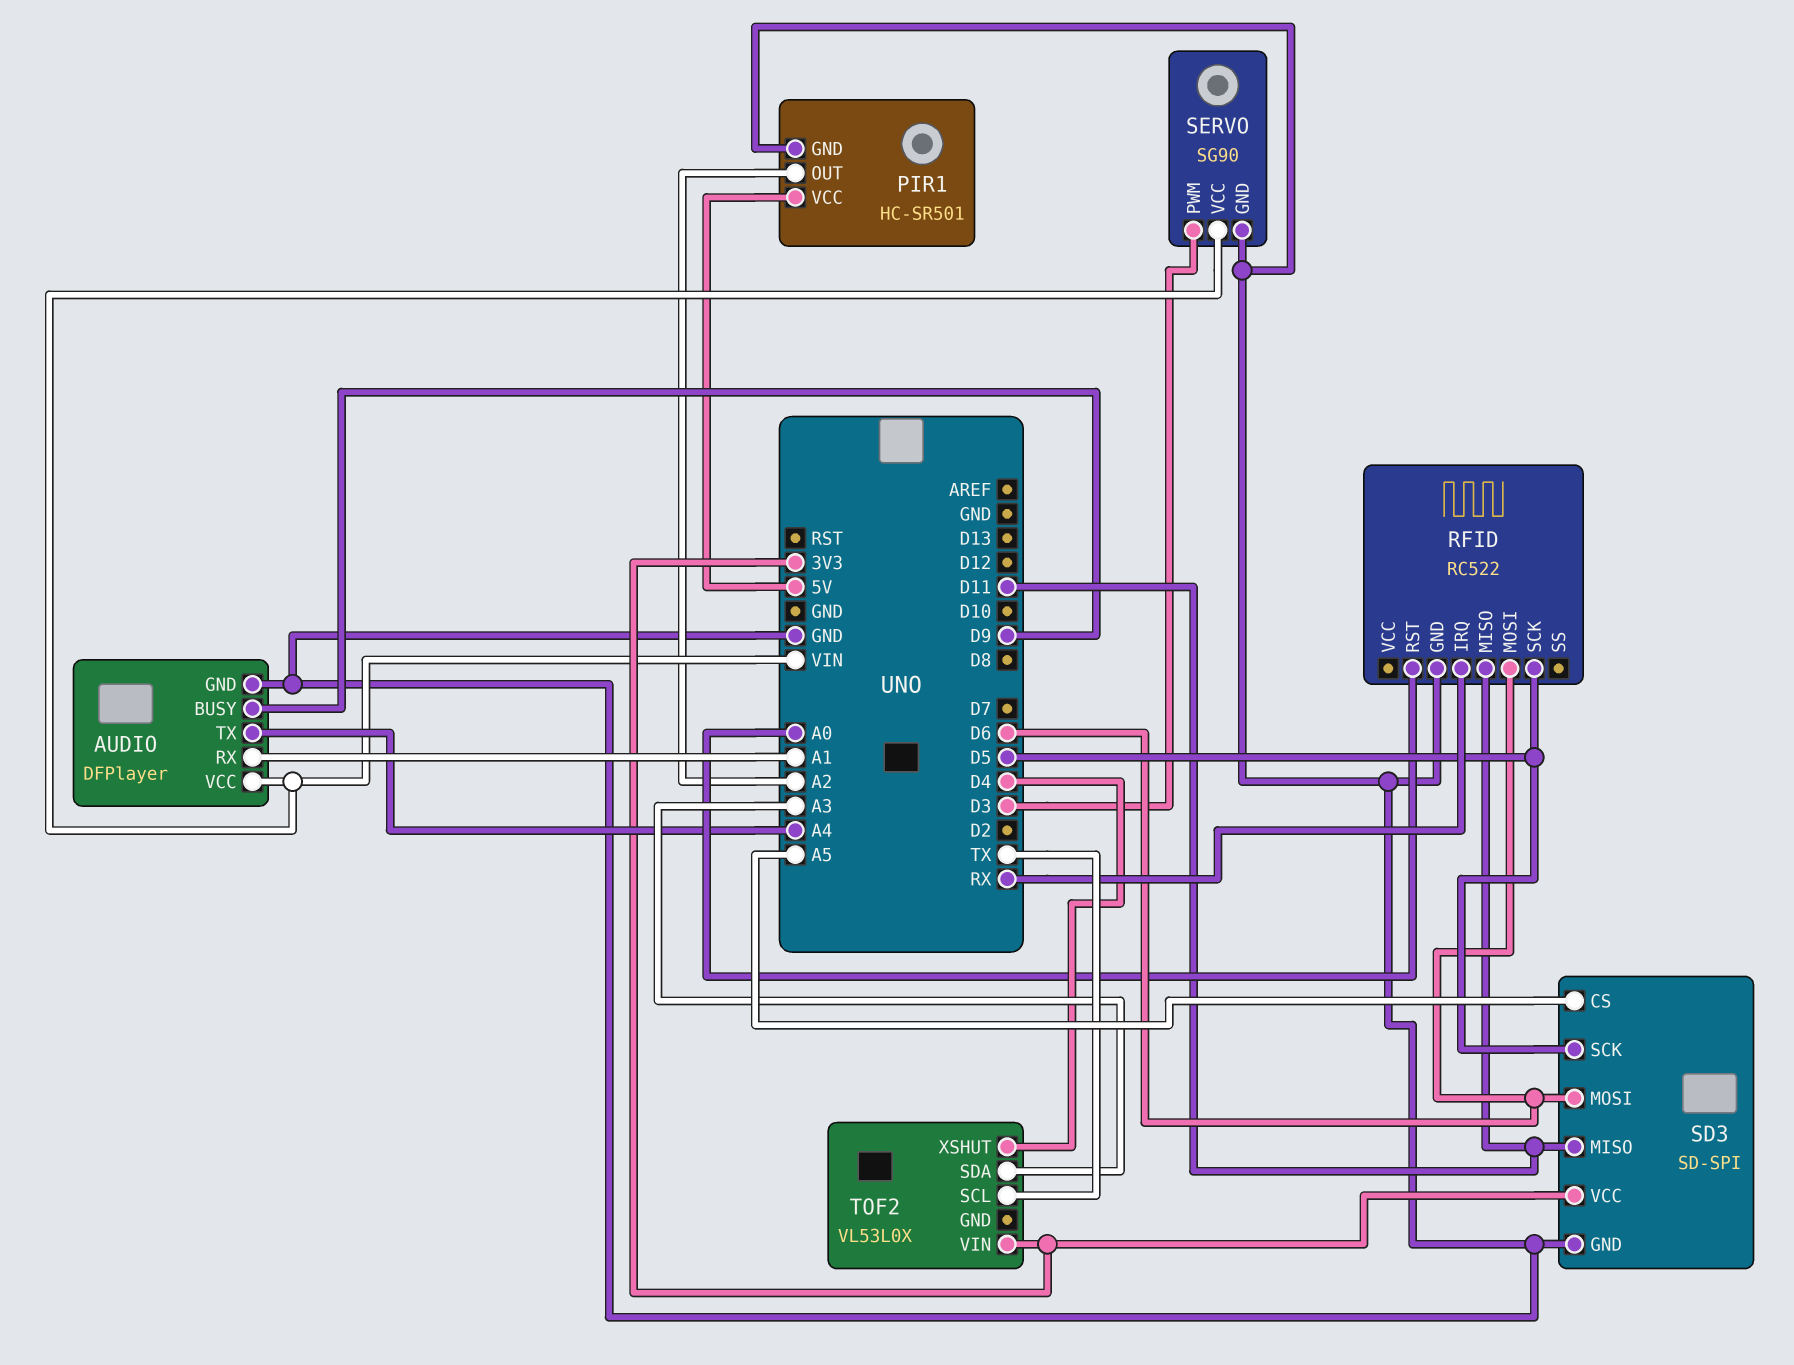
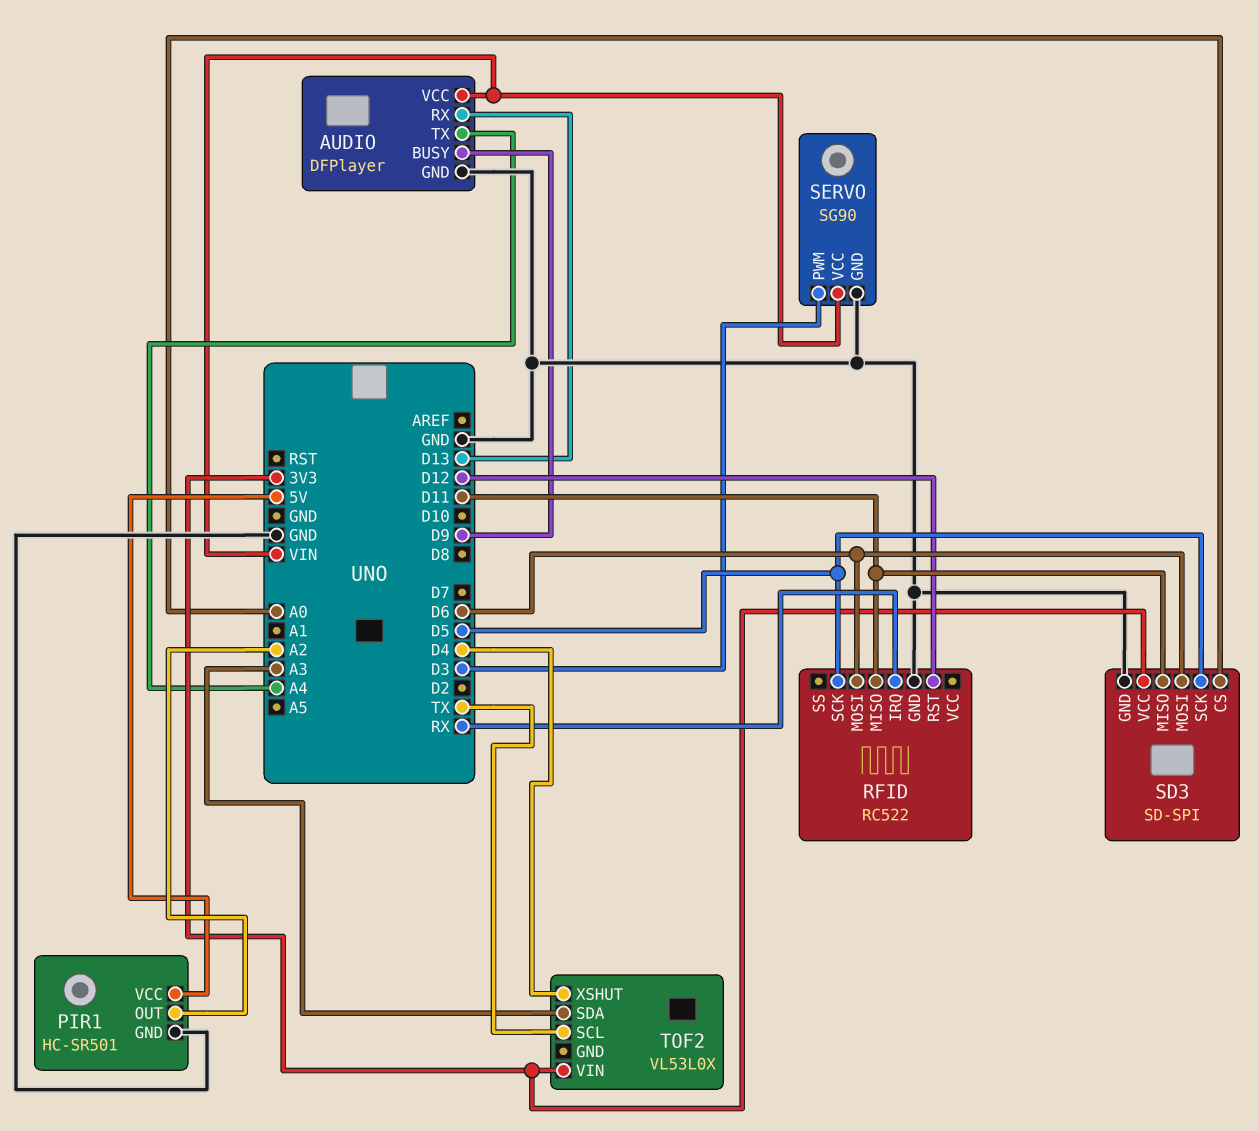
AUDIO pin RX: A1 -> D13
RFID pin RST: A0 -> D12
SD3 pin CS: A5 -> A0

